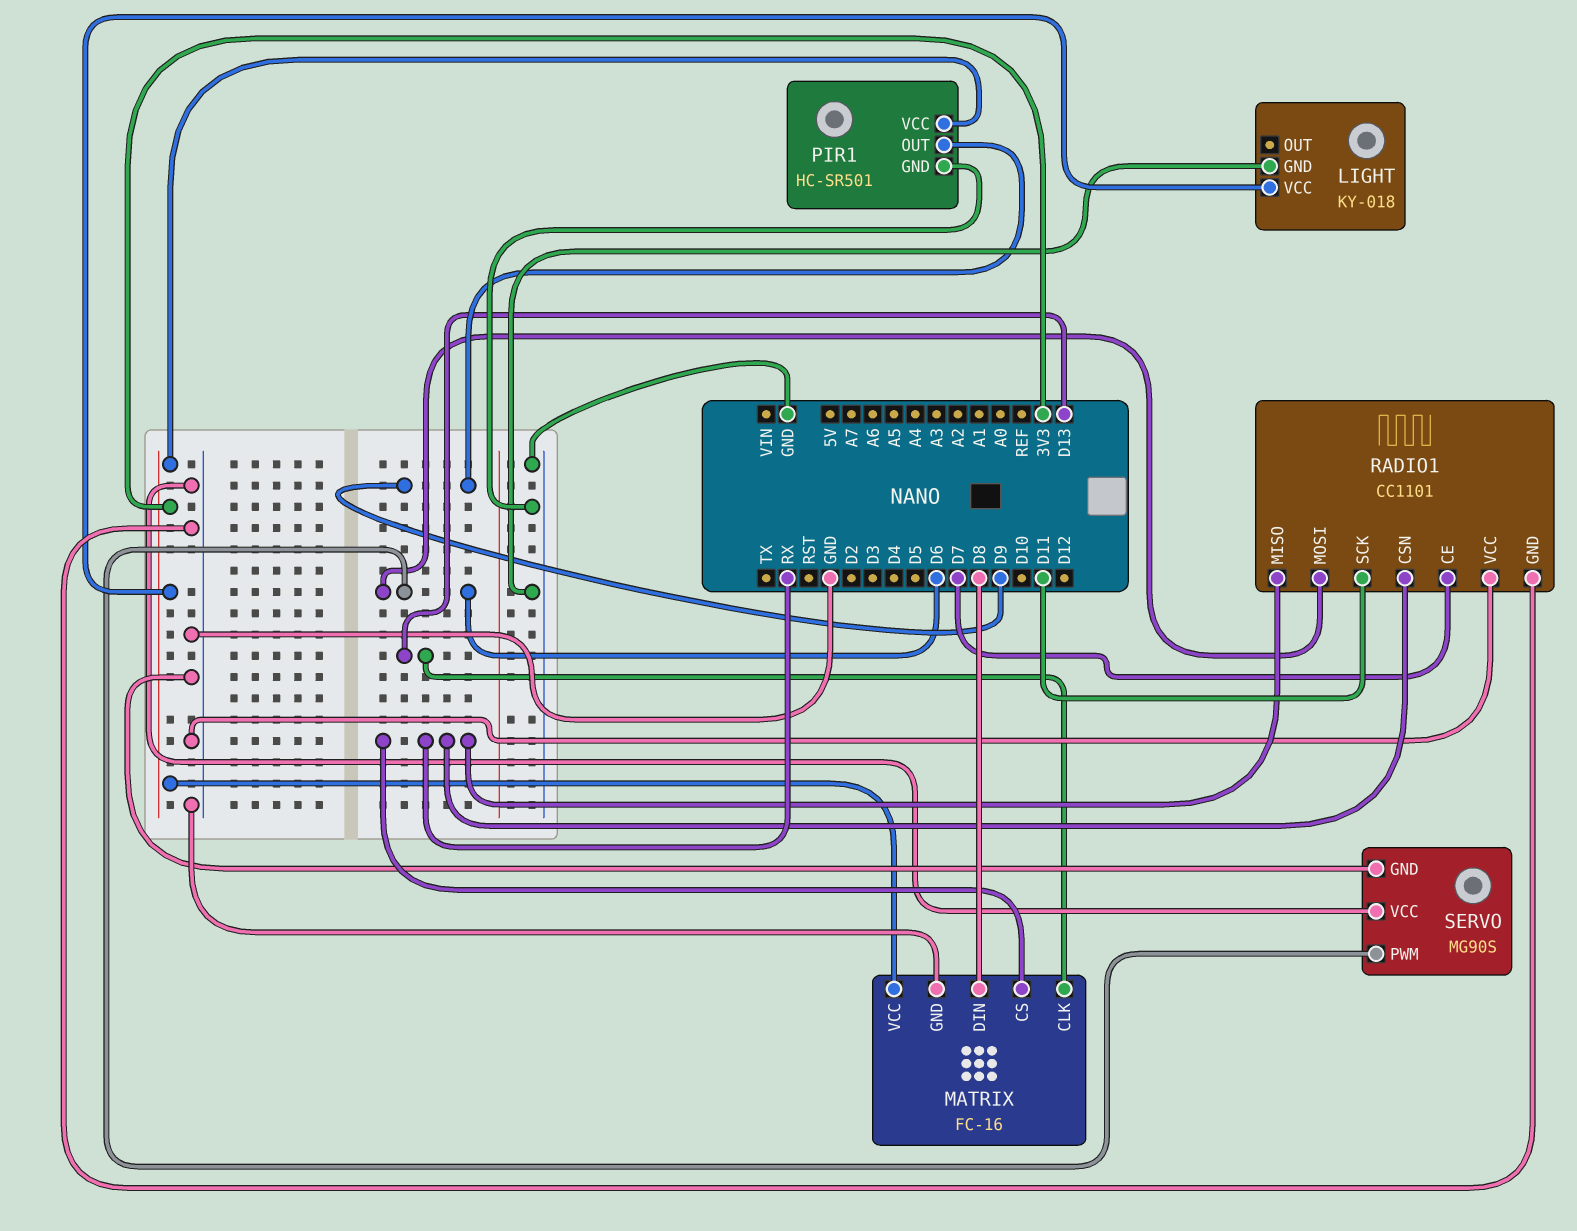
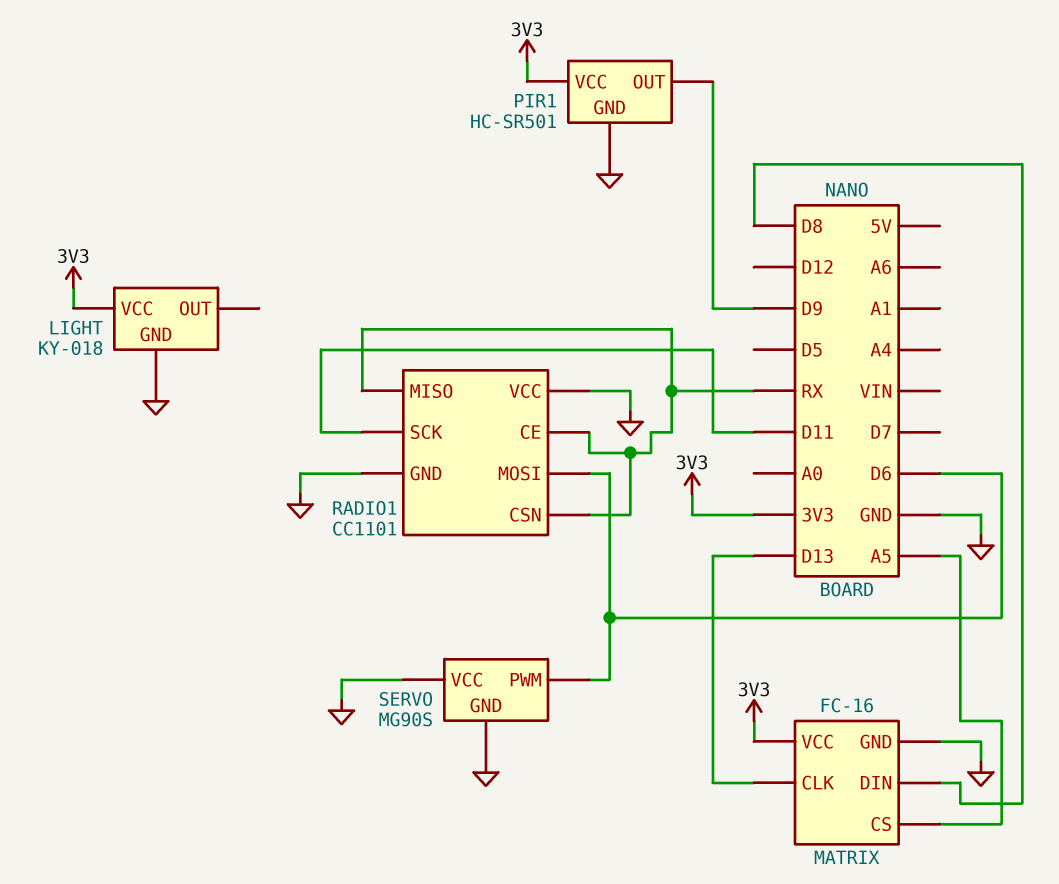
MATRIX pin CS: RX -> A5
RADIO1 pin CE: D7 -> RX

